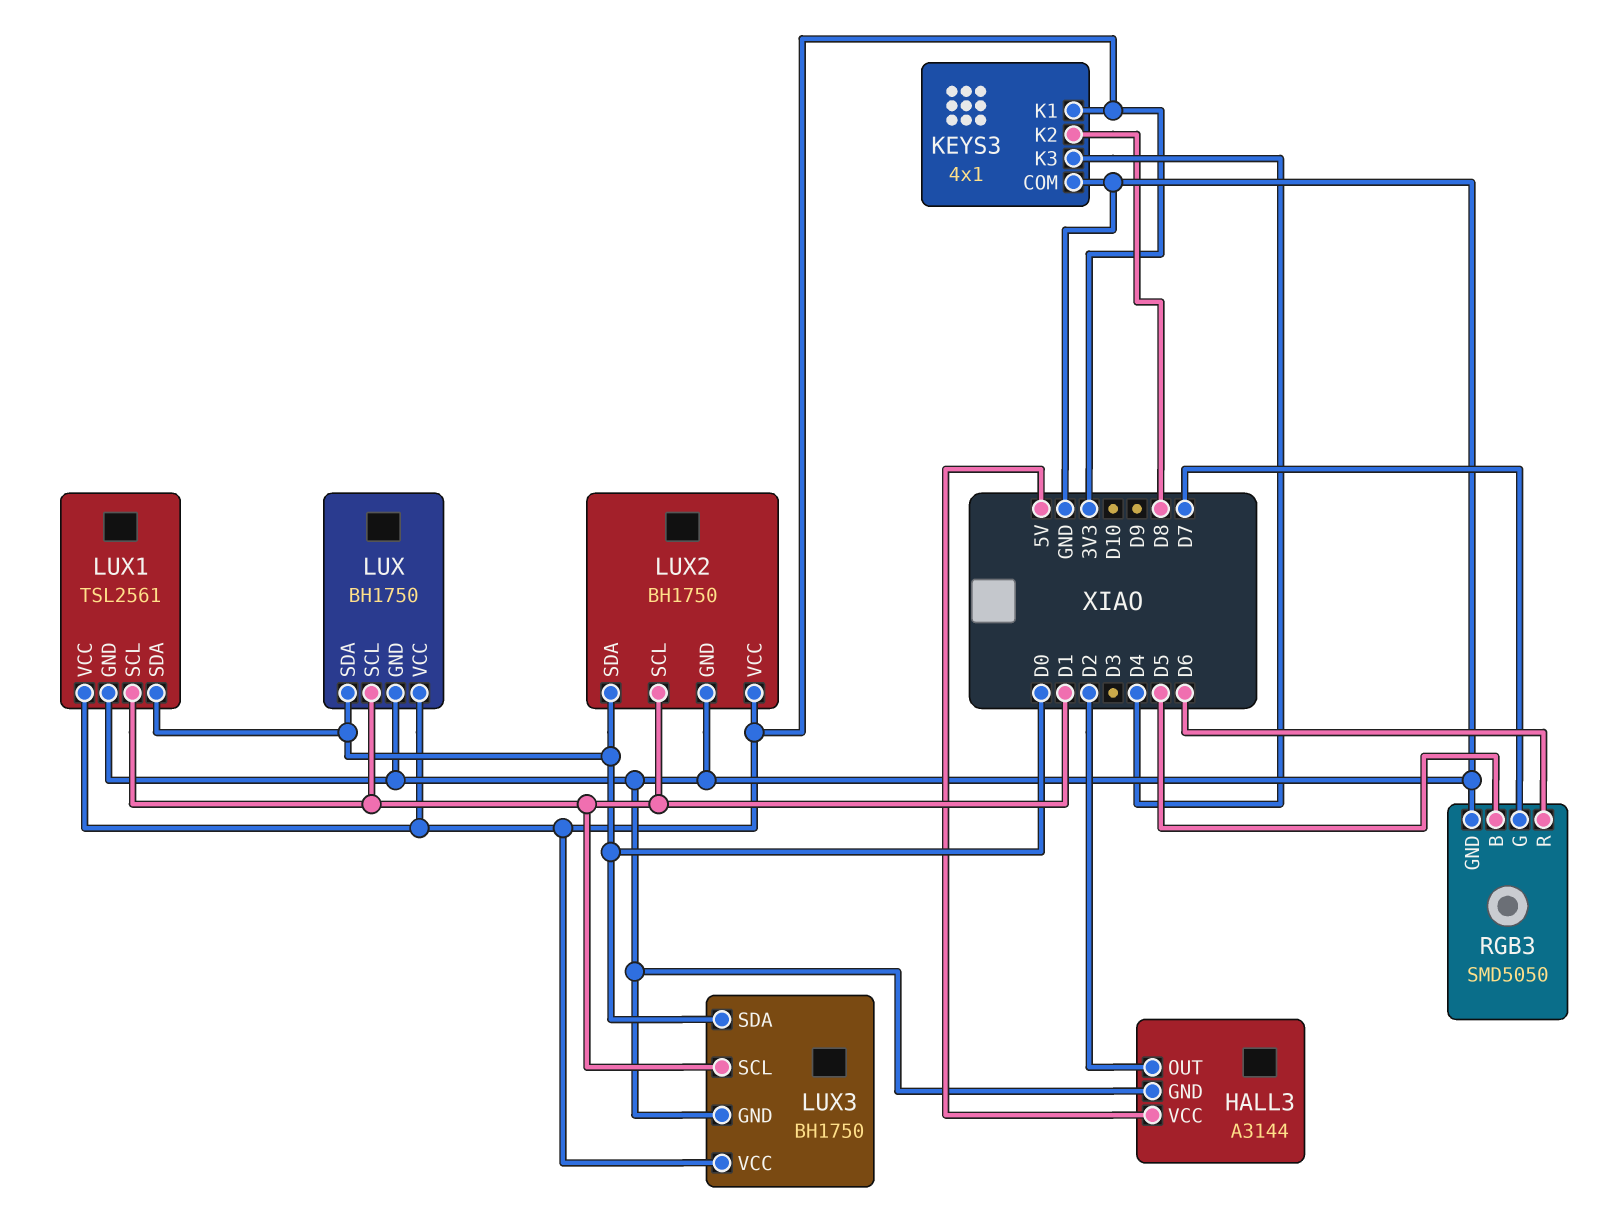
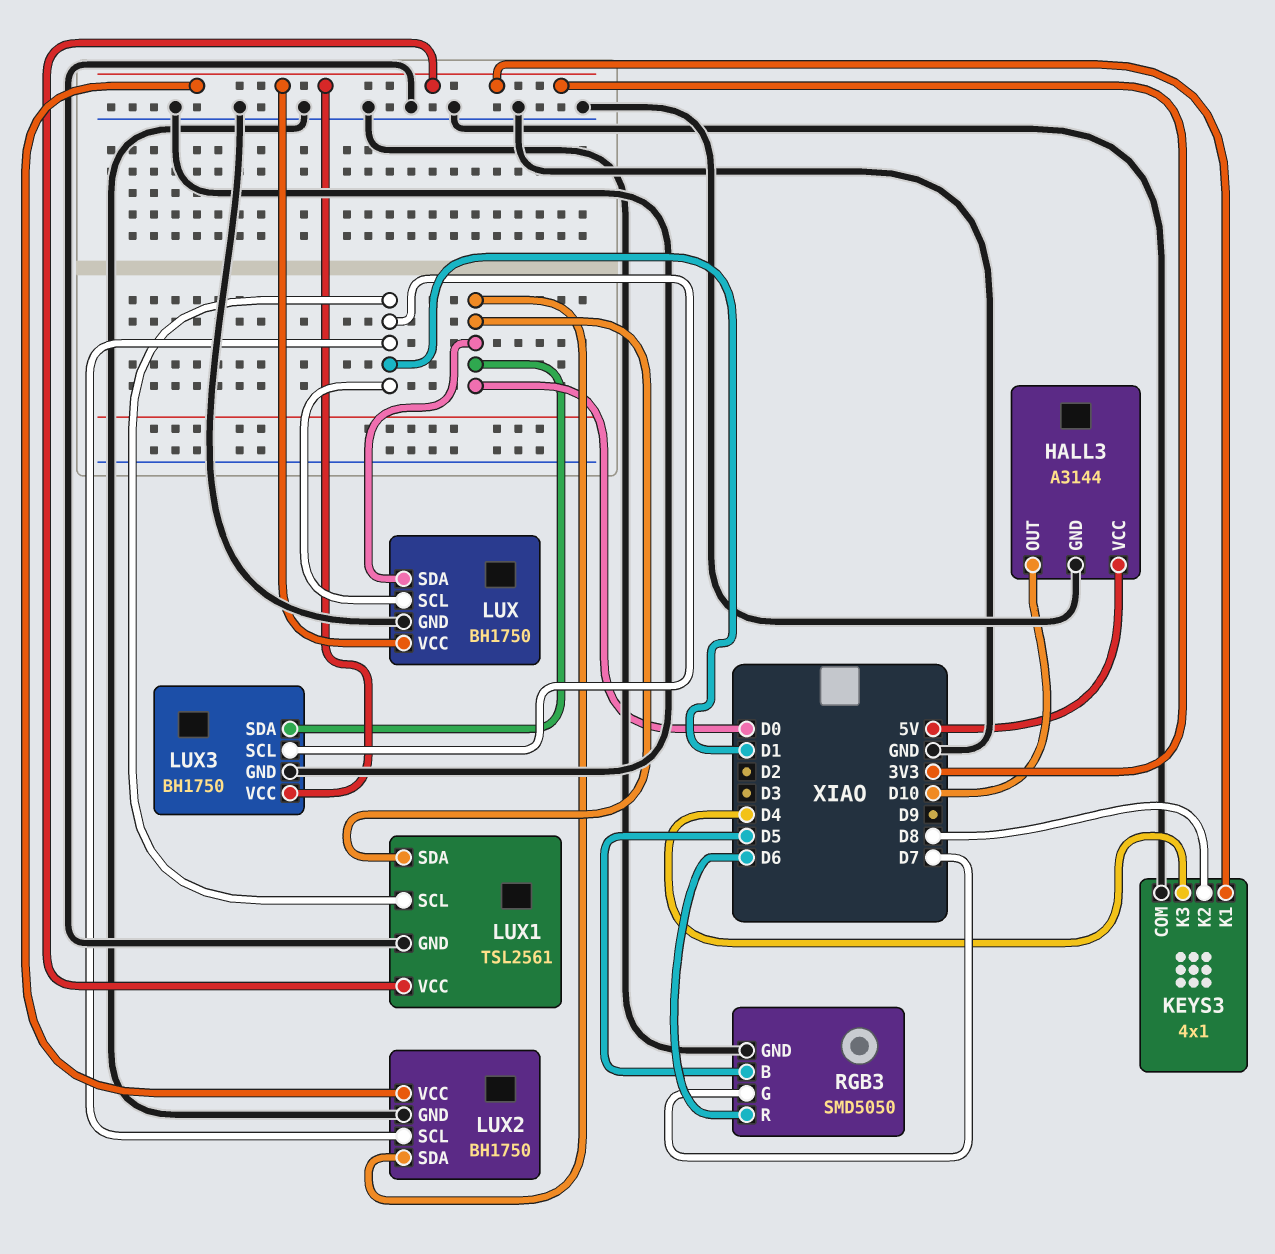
HALL3 pin OUT: D2 -> D10

